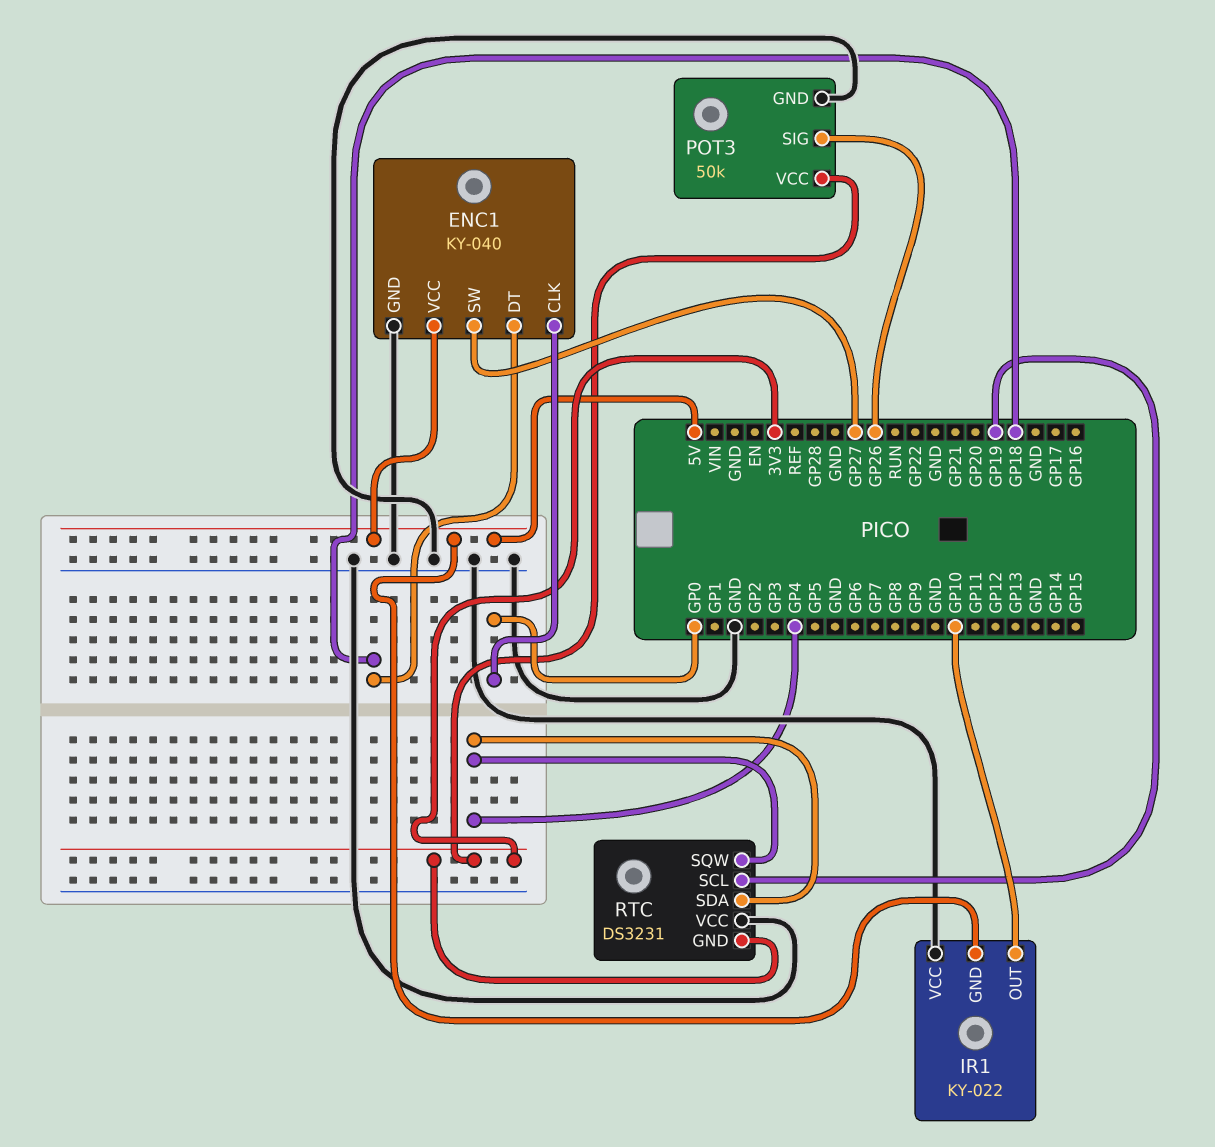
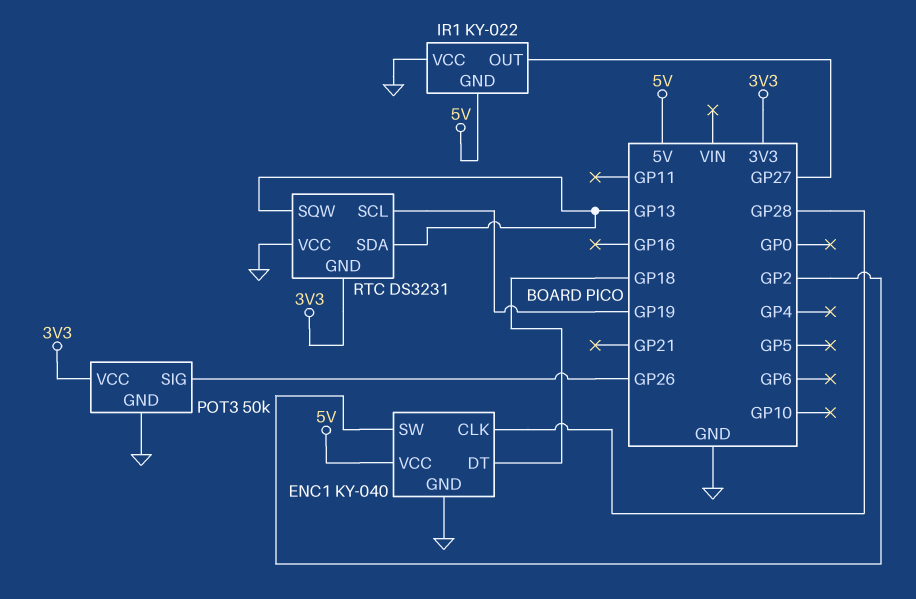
ENC1 pin CLK: GP0 -> GP28
ENC1 pin SW: GP27 -> GP2
IR1 pin OUT: GP10 -> GP27
RTC pin SDA: GP4 -> GP13
RTC pin SQW: GP4 -> GP13

